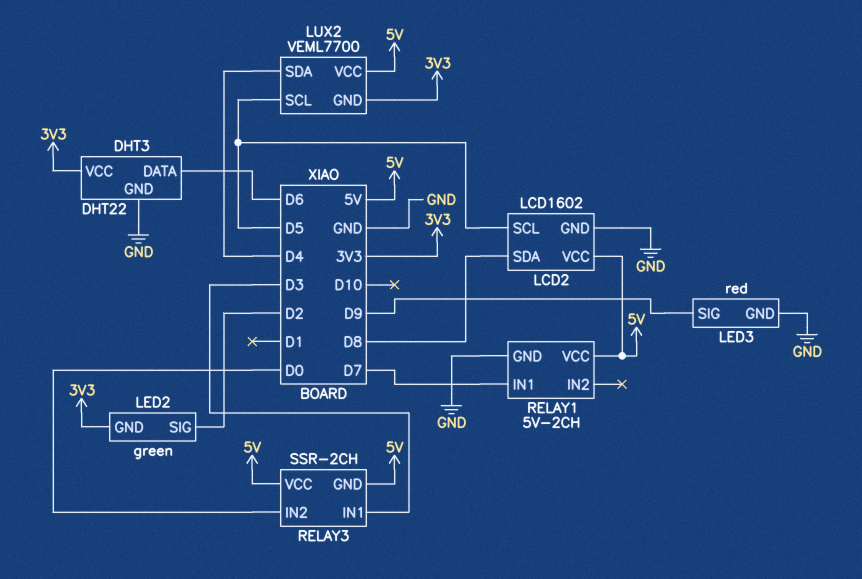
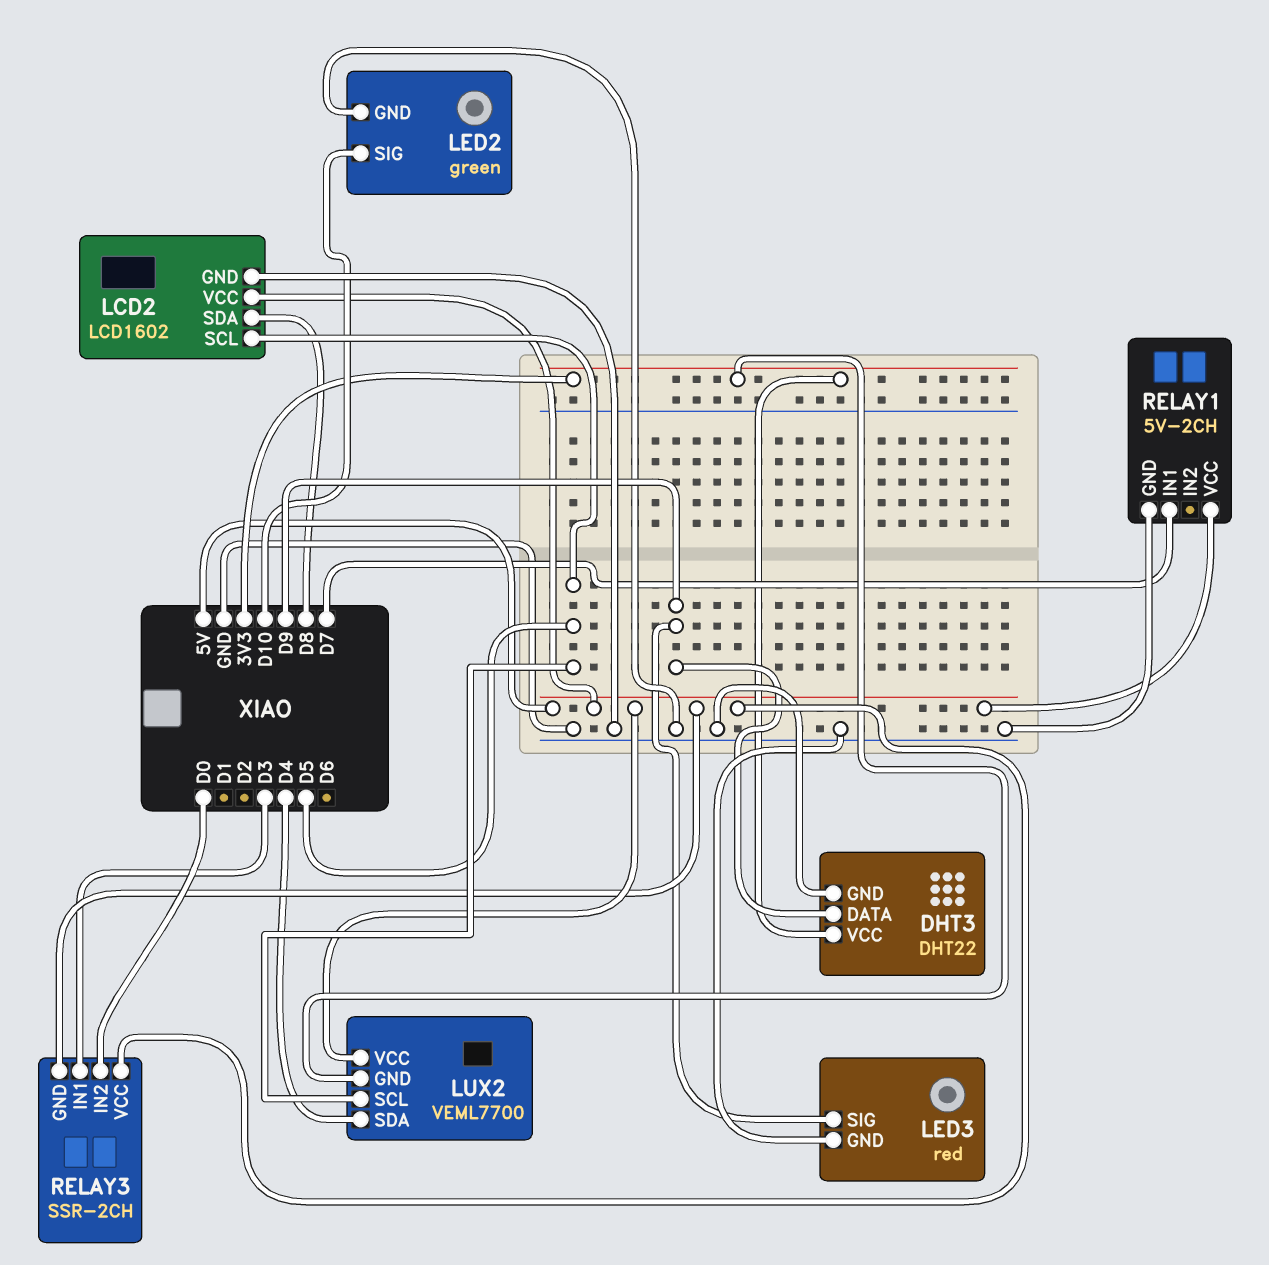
DHT3 pin DATA: D6 -> D9
LED2 pin GND: 3V3 -> GND
LED2 pin SIG: D2 -> D10

